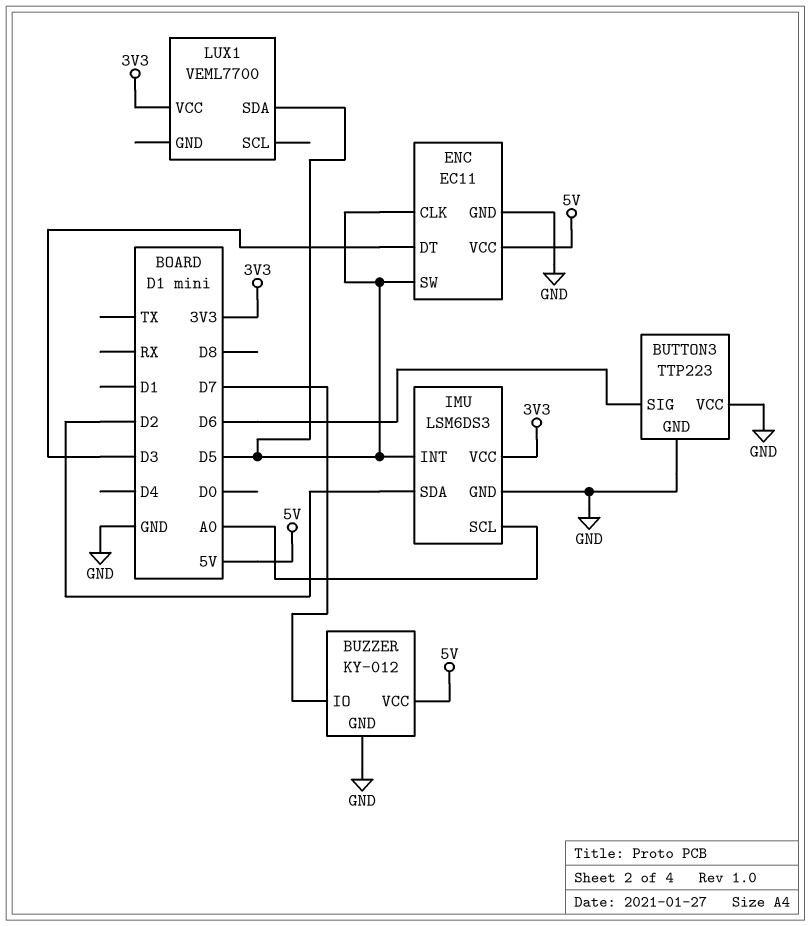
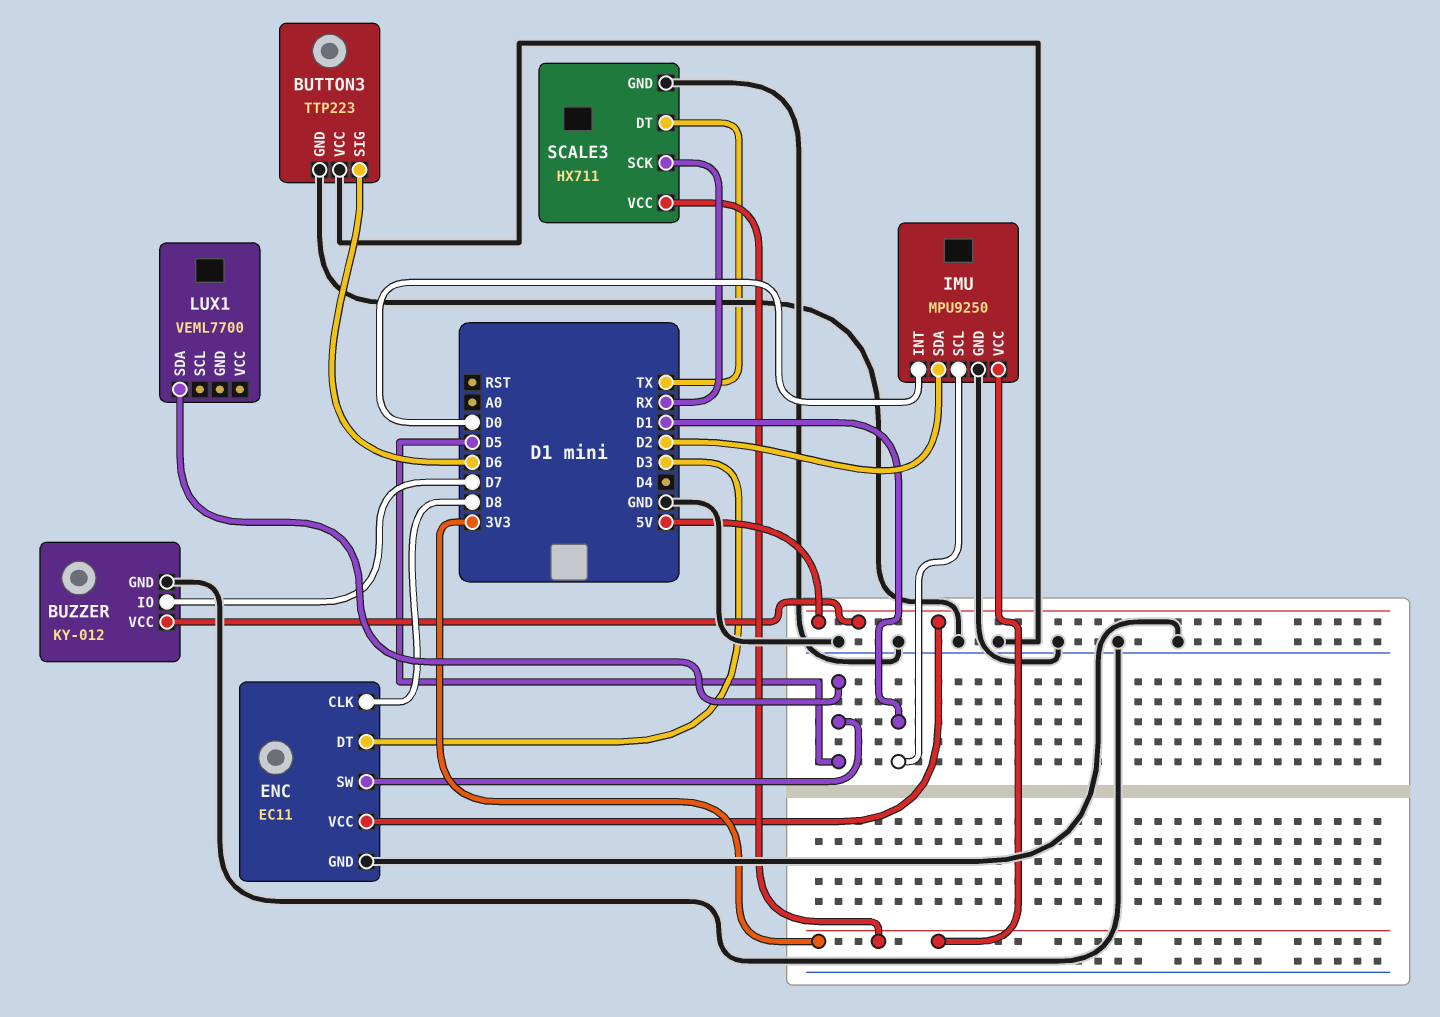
ENC pin CLK: D5 -> D8
IMU: LSM6DS3 -> MPU9250
IMU pin INT: D5 -> D0
IMU pin SCL: A0 -> D1
LUX1 pin VCC: 3V3 -> none
SCALE3: none -> HX711
SCALE3 pin DT: none -> TX
SCALE3 pin GND: none -> GND
SCALE3 pin SCK: none -> RX
SCALE3 pin VCC: none -> 3V3

